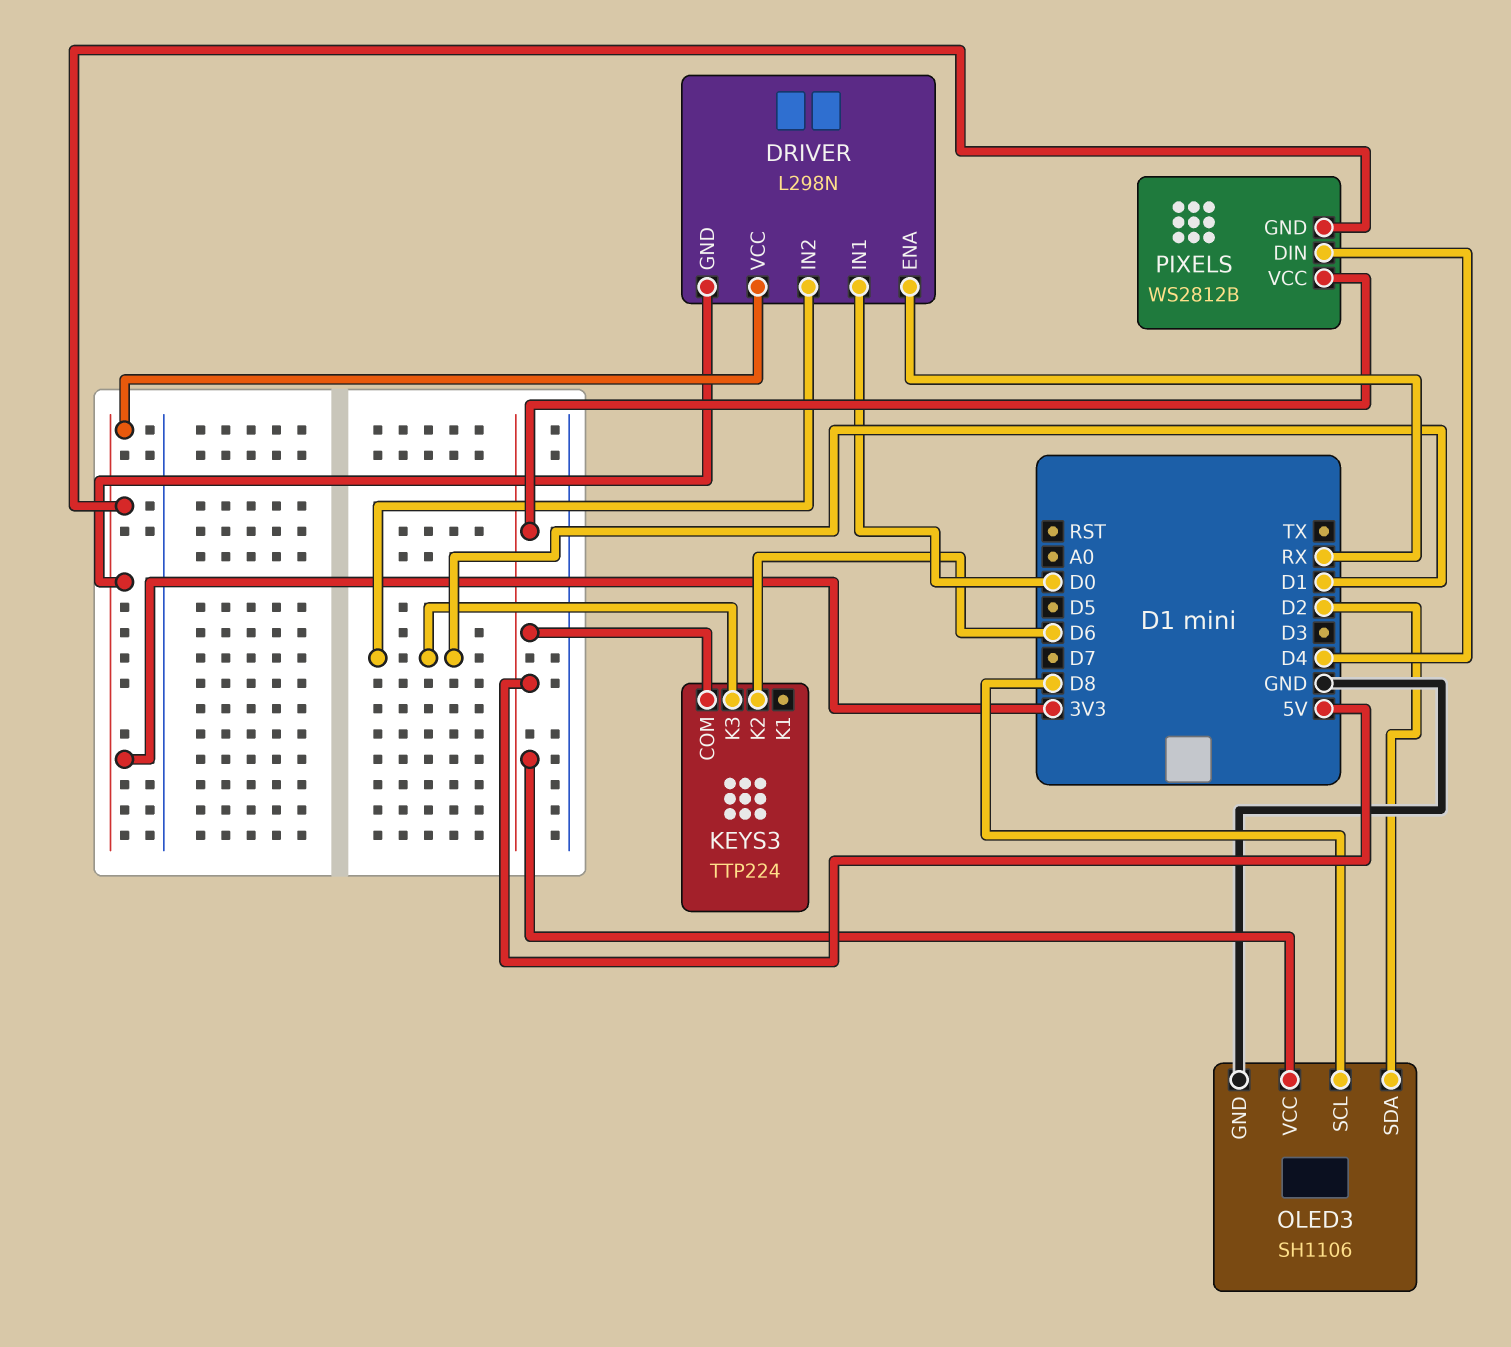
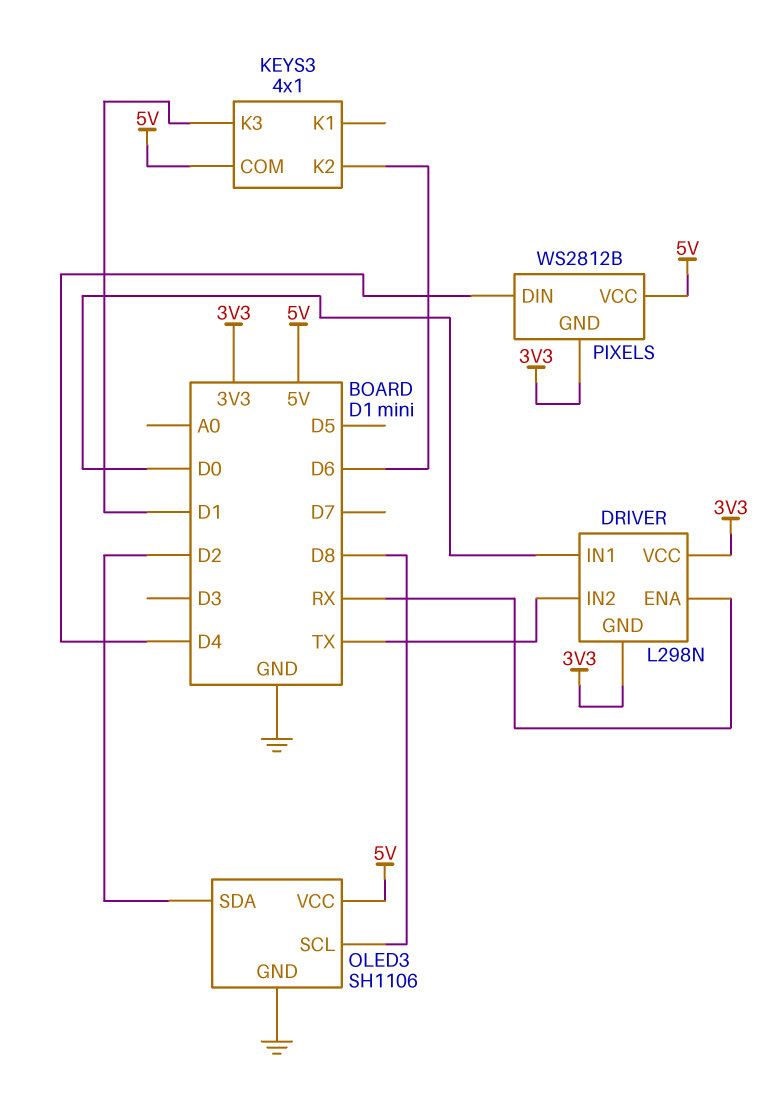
DRIVER pin IN2: D1 -> TX
KEYS3: TTP224 -> 4x1

